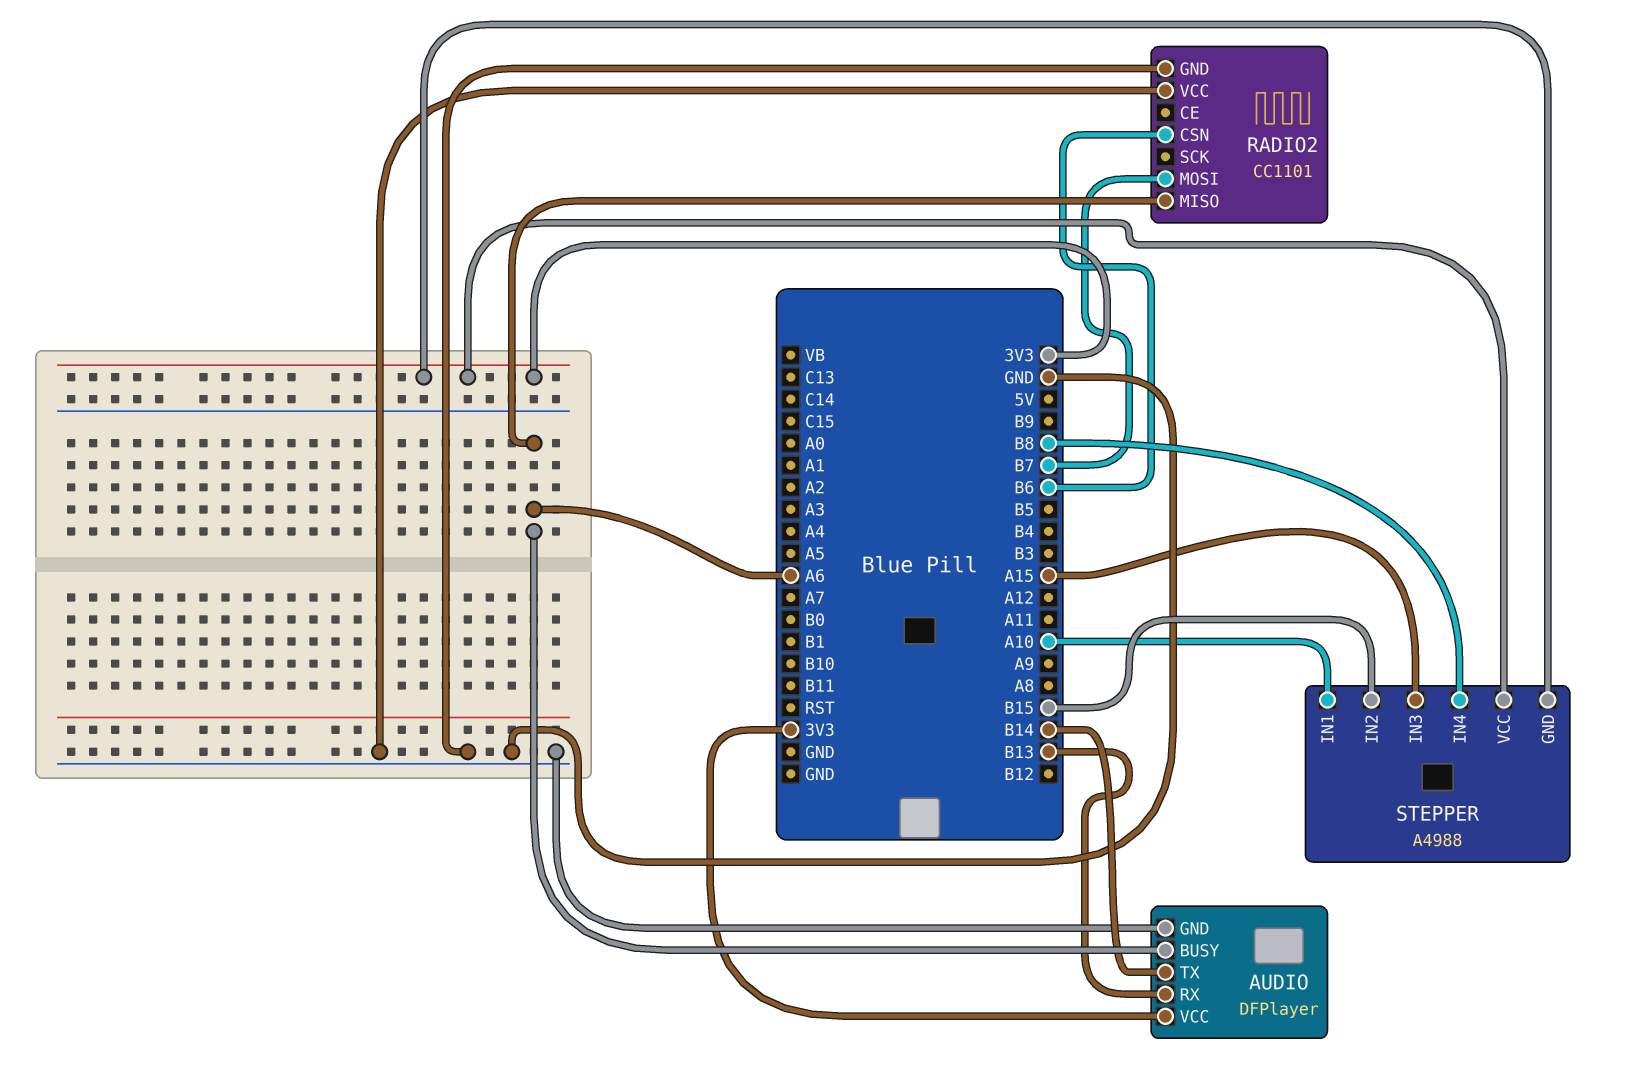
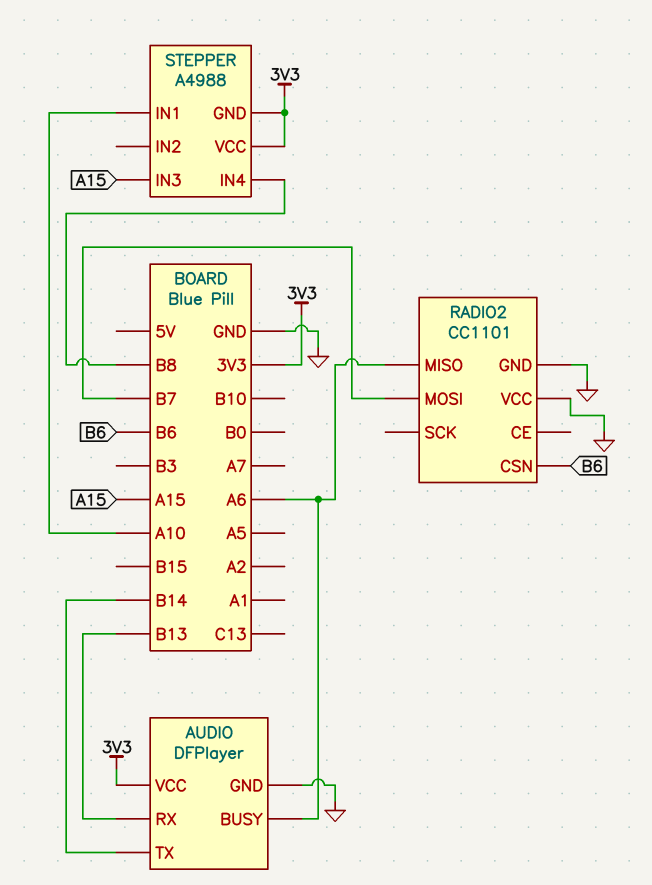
STEPPER pin IN2: B15 -> none

